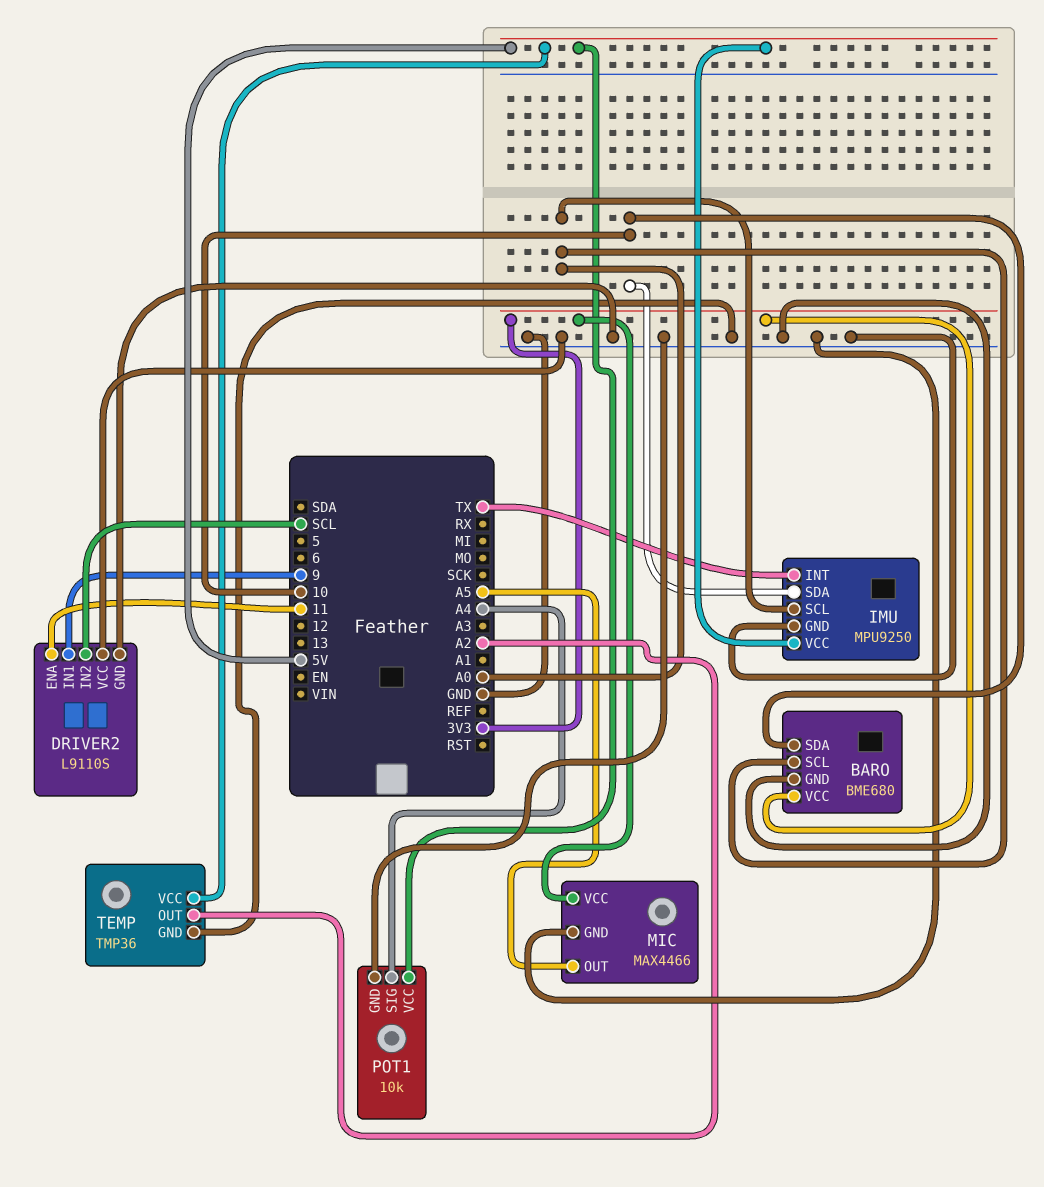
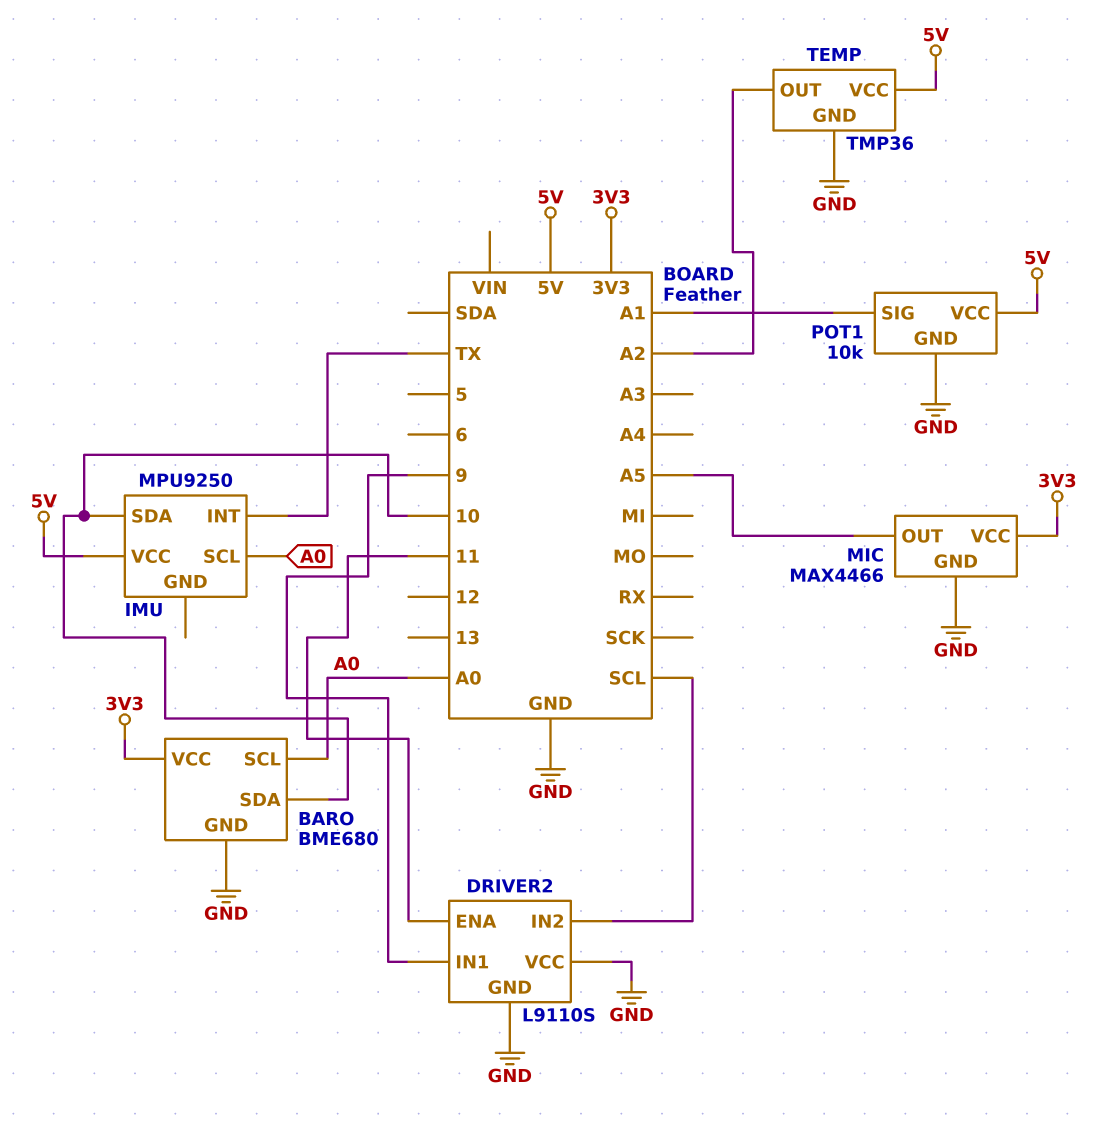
IMU pin GND: GND -> none
POT1 pin SIG: A4 -> A1

